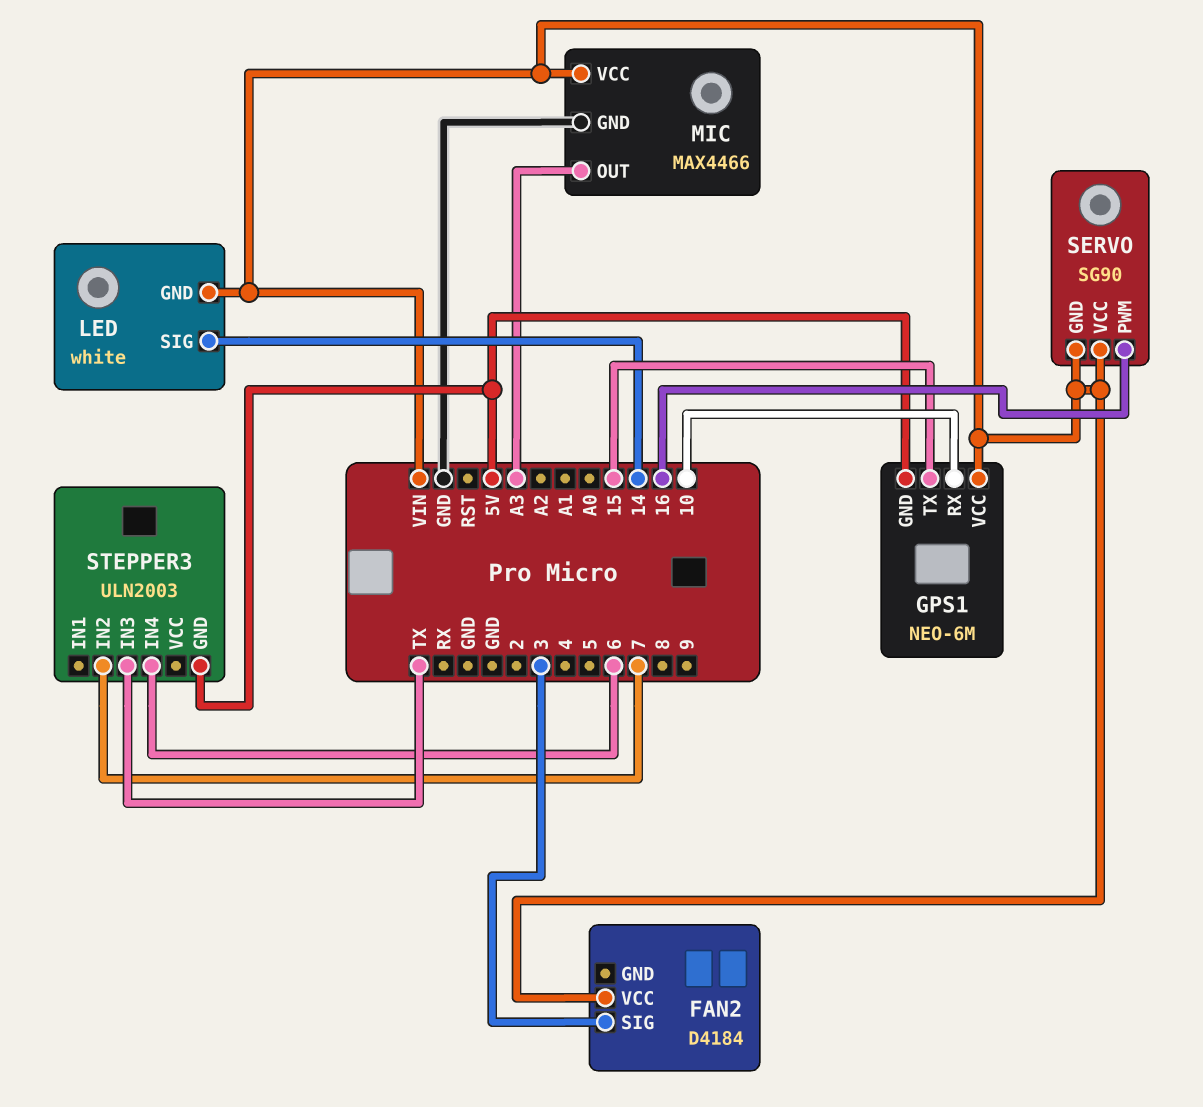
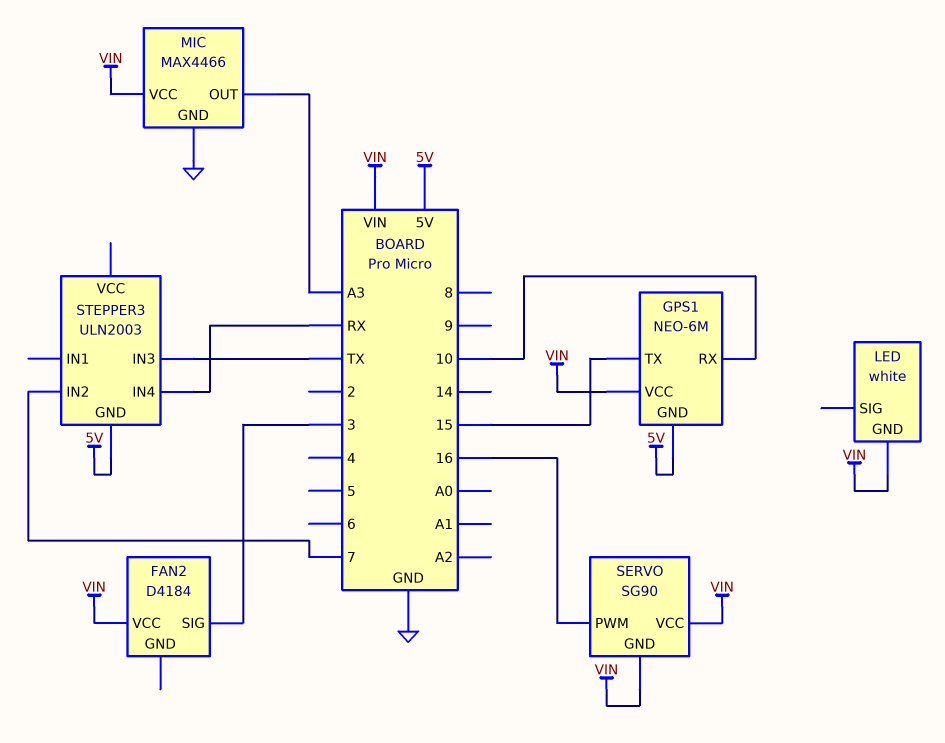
LED pin SIG: 14 -> none
STEPPER3 pin IN4: 6 -> RX

